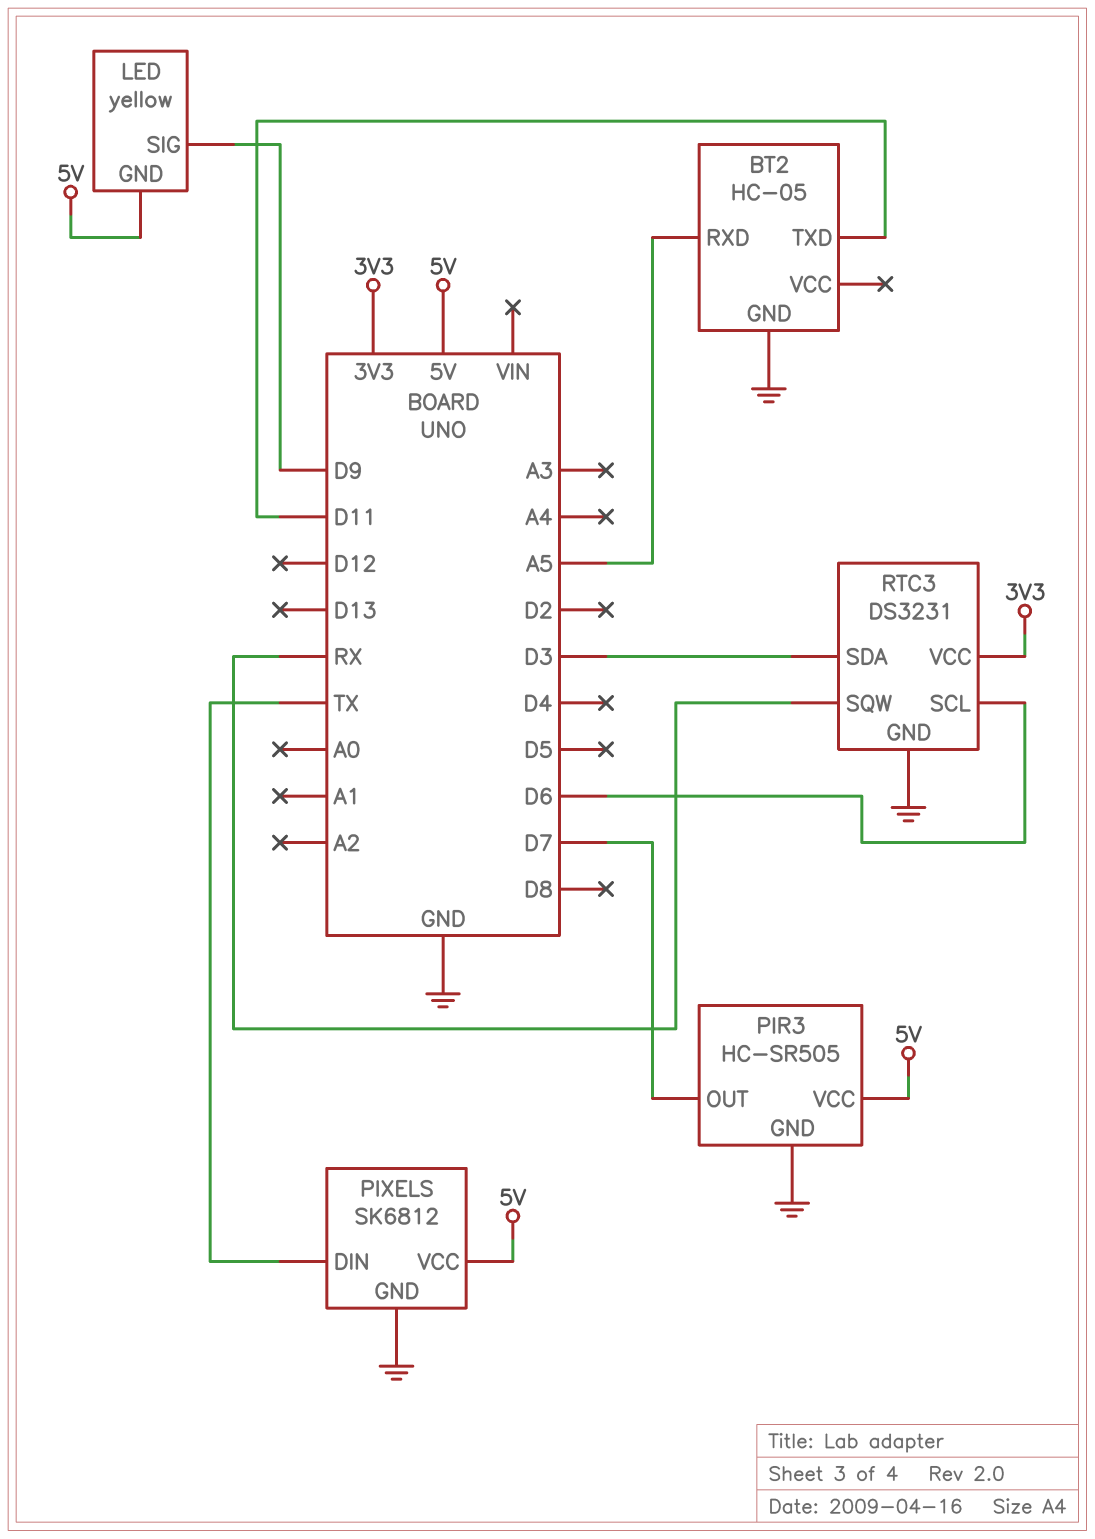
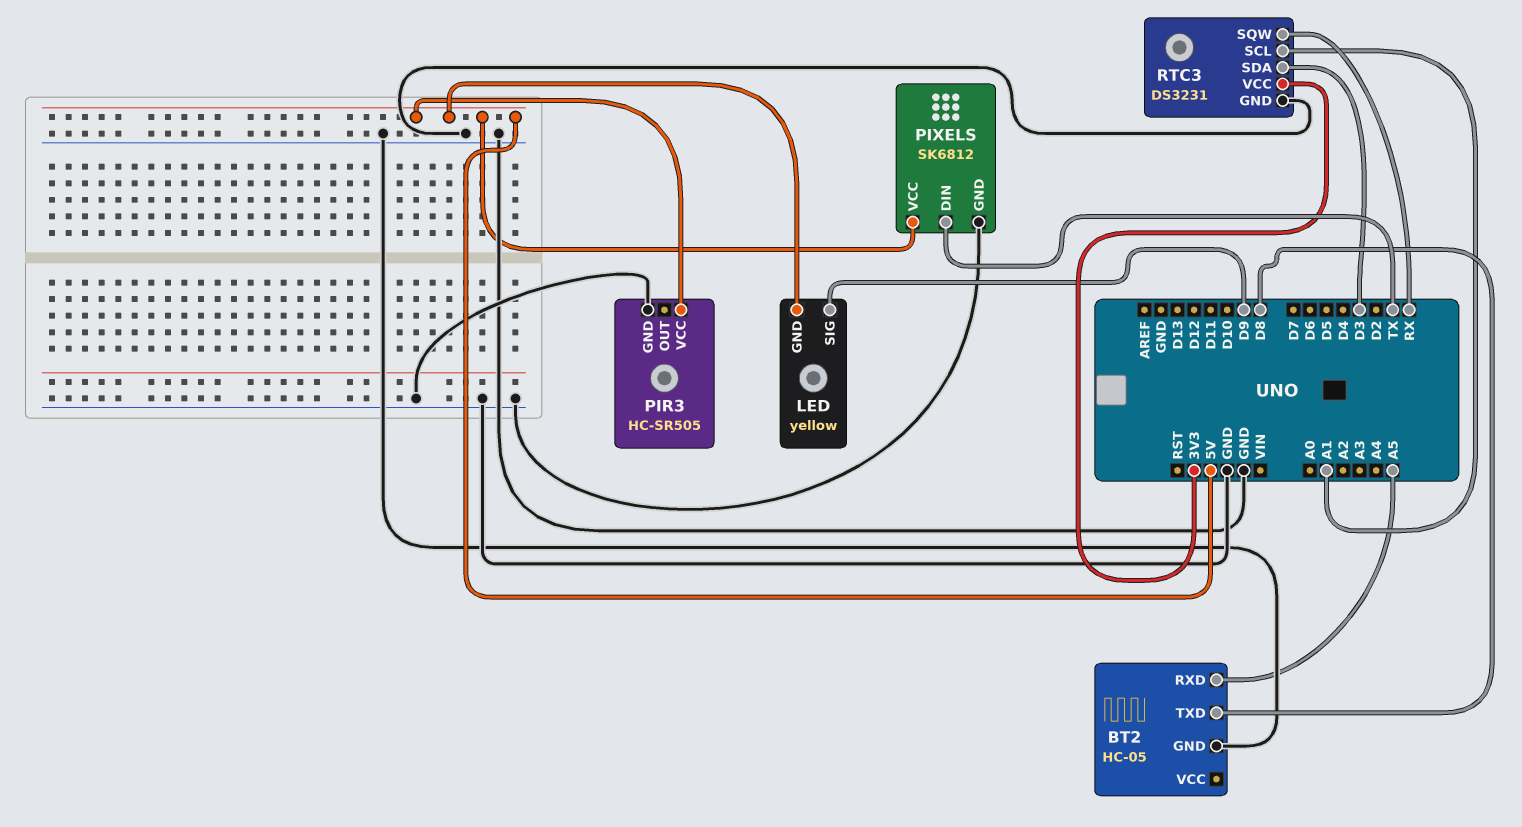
BT2 pin TXD: D11 -> D8
PIR3 pin OUT: D7 -> none
RTC3 pin SCL: D6 -> A1

